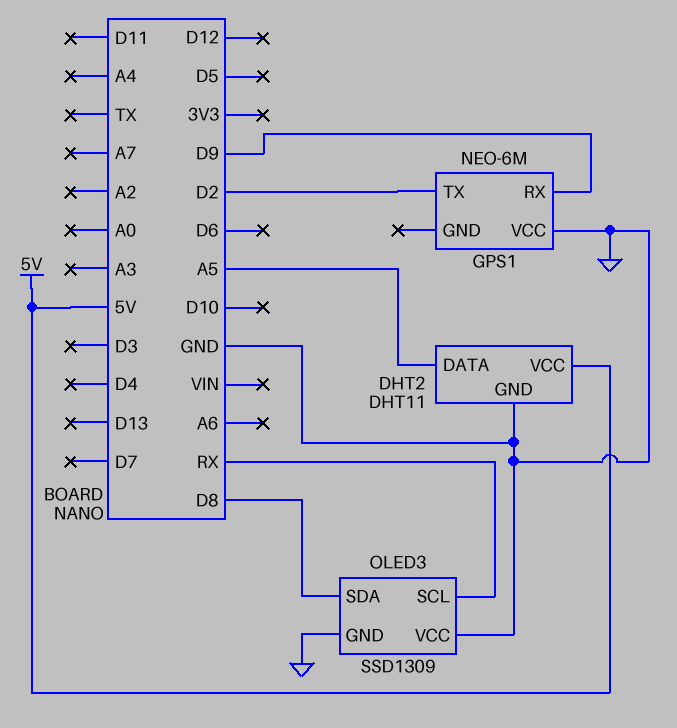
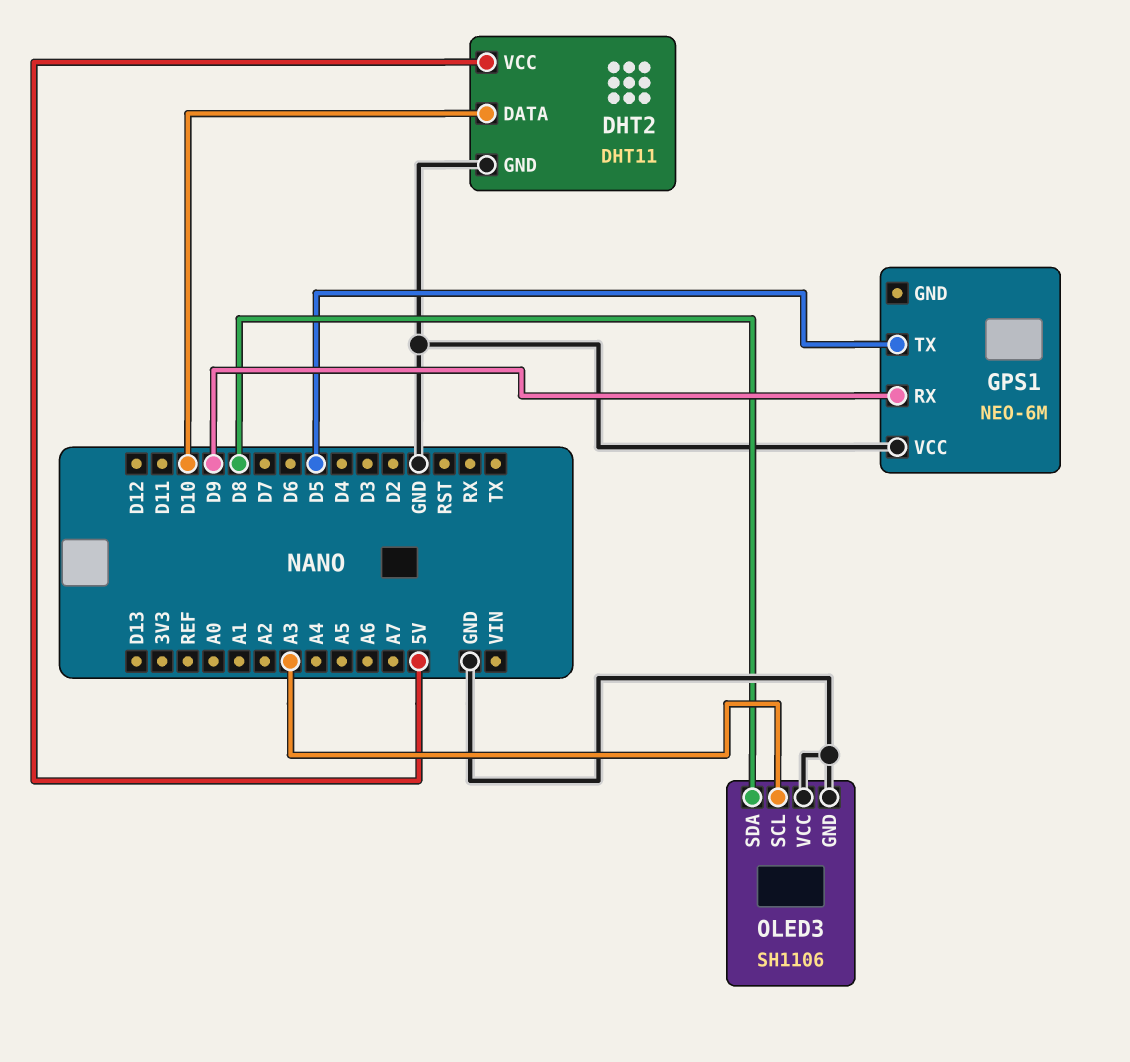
DHT2 pin DATA: A5 -> D10
GPS1 pin TX: D2 -> D5
OLED3: SSD1309 -> SH1106
OLED3 pin SCL: RX -> A3

